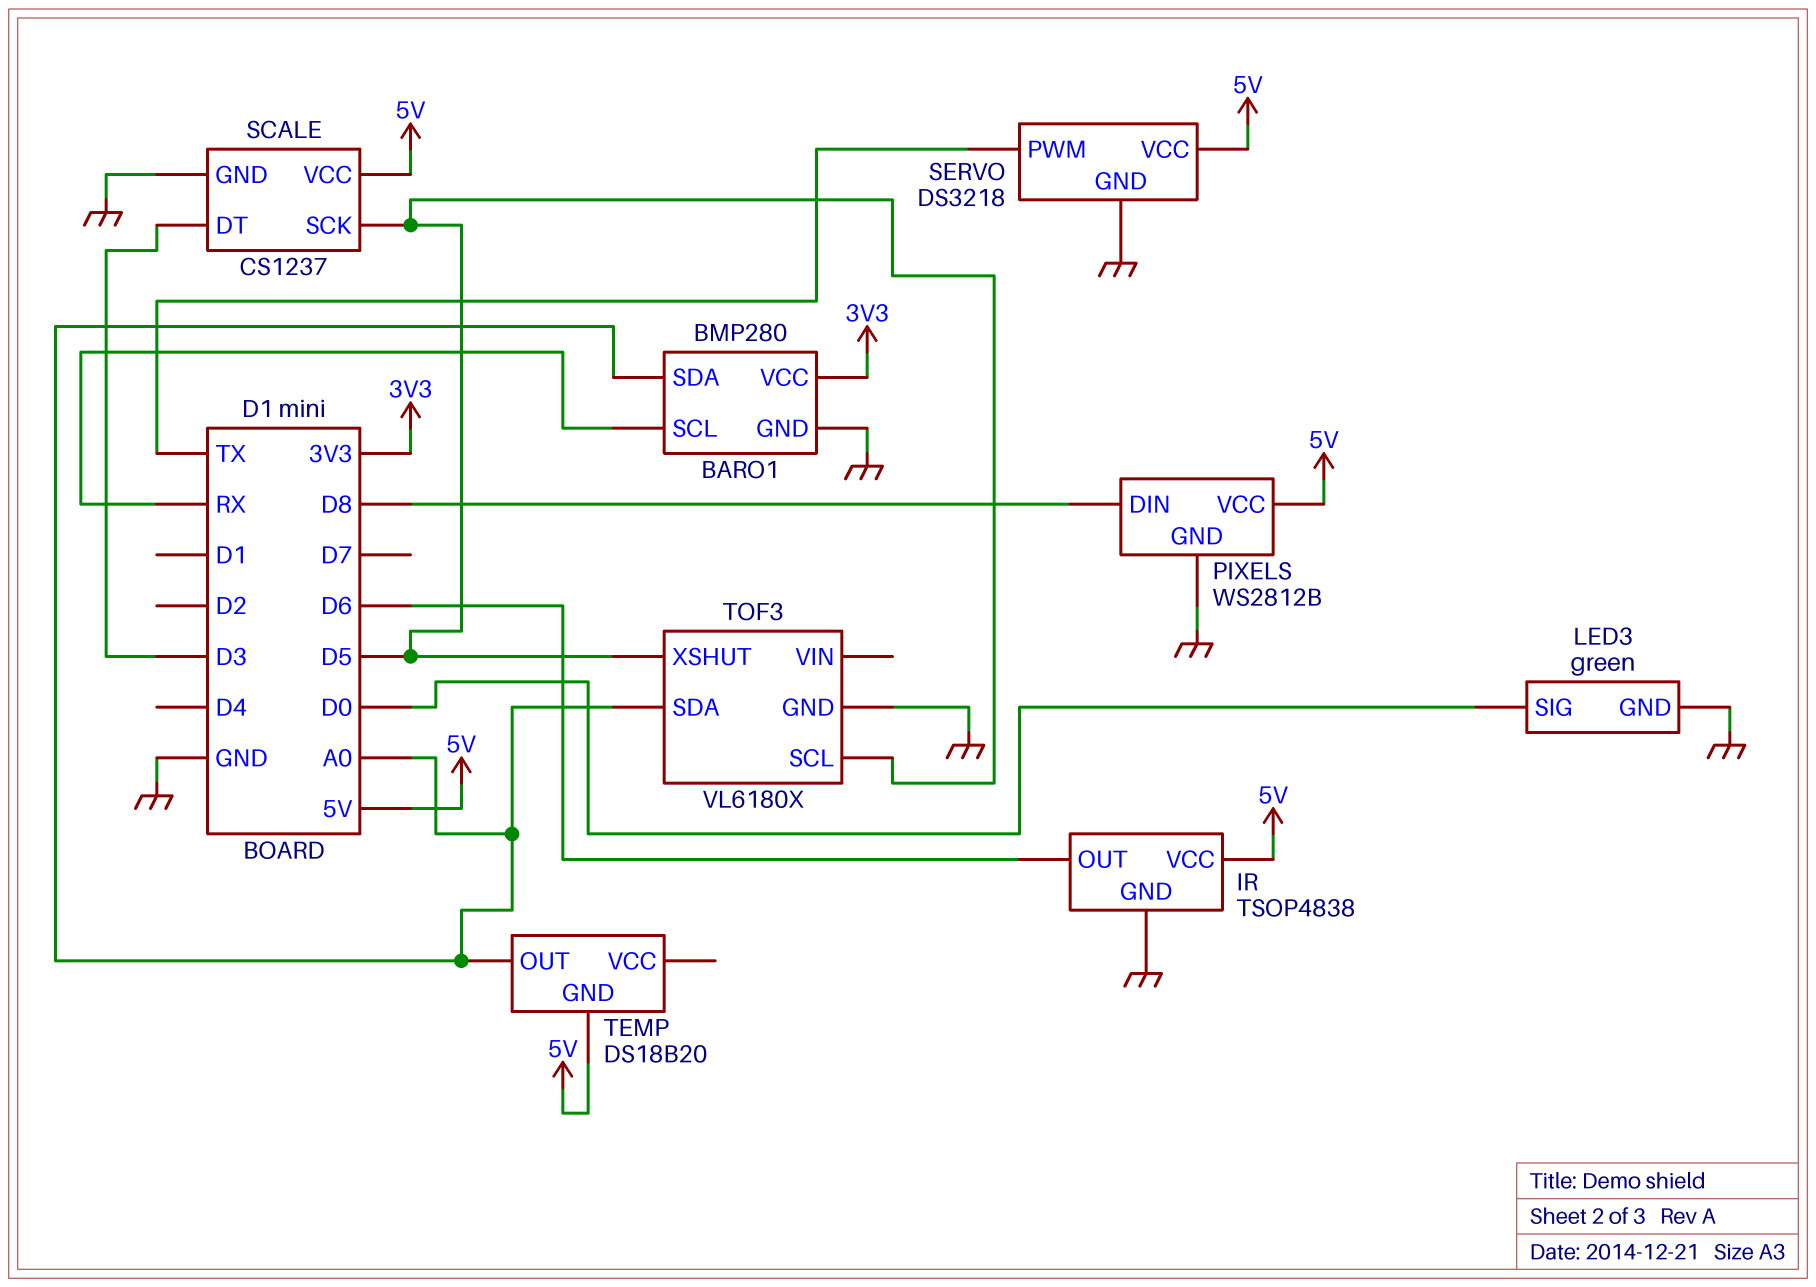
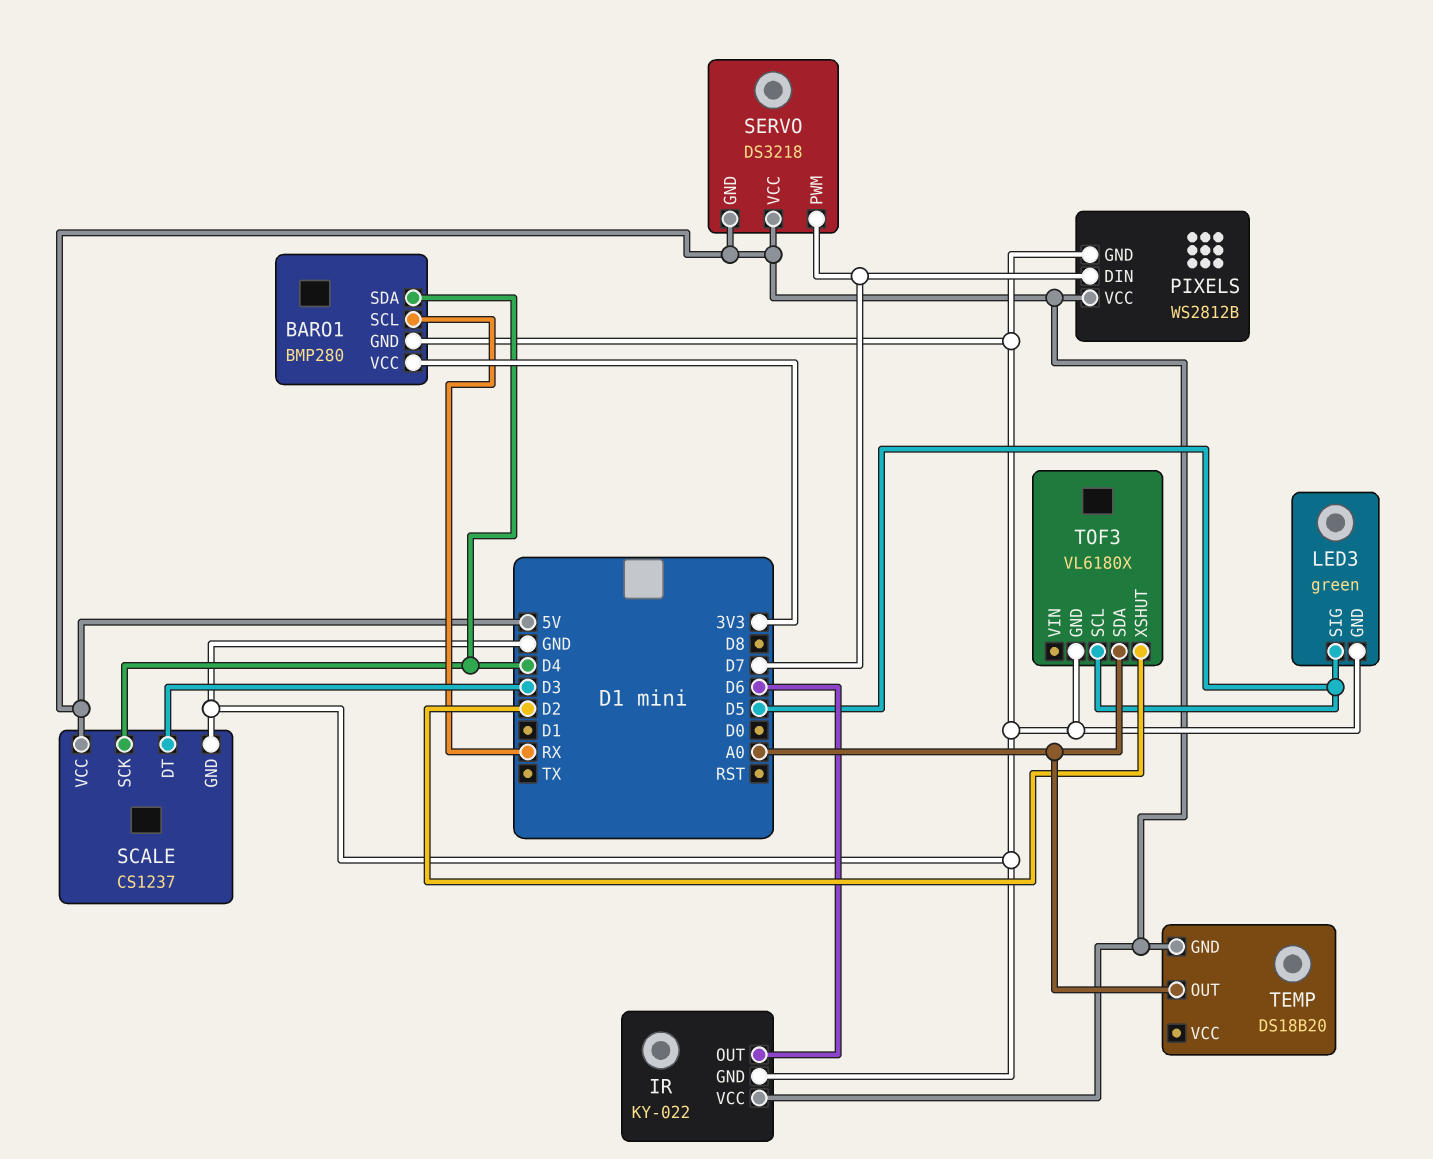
BARO1 pin SDA: A0 -> D4
IR: TSOP4838 -> KY-022
LED3 pin SIG: D0 -> D5
PIXELS pin DIN: D8 -> D7
SCALE pin SCK: D5 -> D4
SERVO pin GND: GND -> 5V
SERVO pin PWM: TX -> D7
TOF3 pin XSHUT: D5 -> D2

